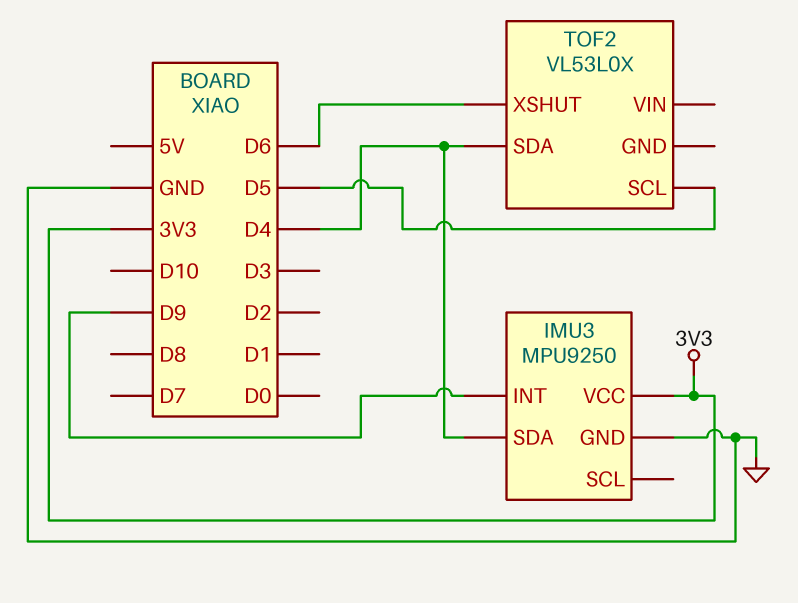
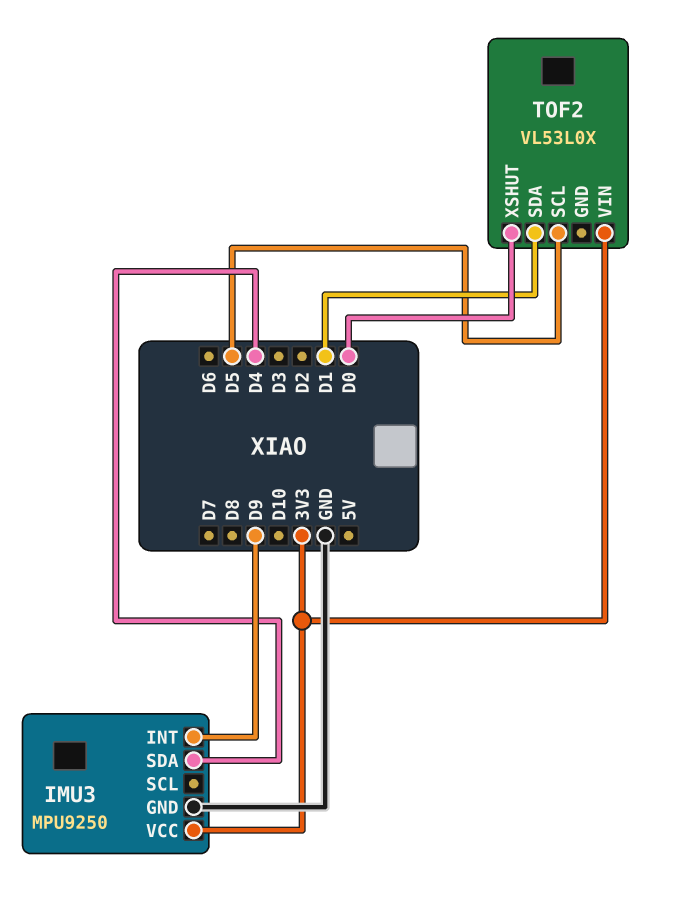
TOF2 pin SDA: D4 -> D1
TOF2 pin VIN: none -> 3V3
TOF2 pin XSHUT: D6 -> D0

